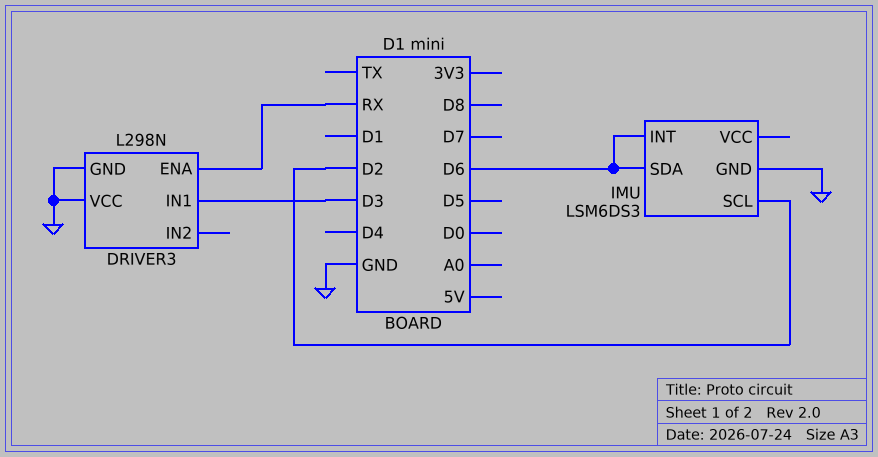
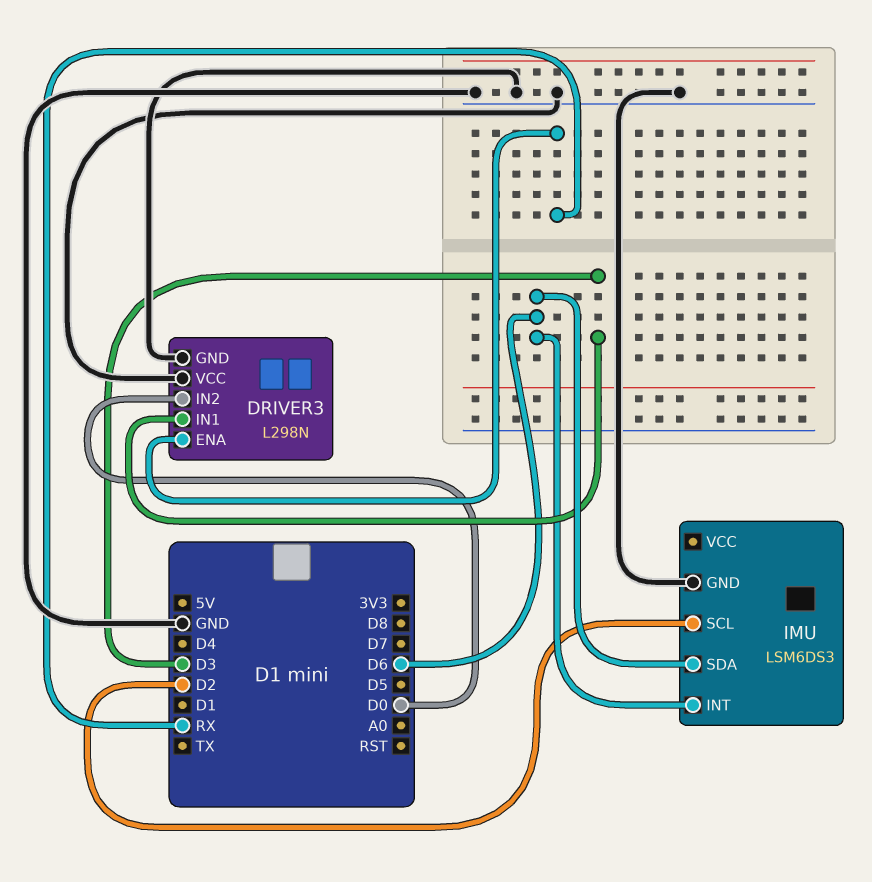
DRIVER3 pin IN2: none -> D0

